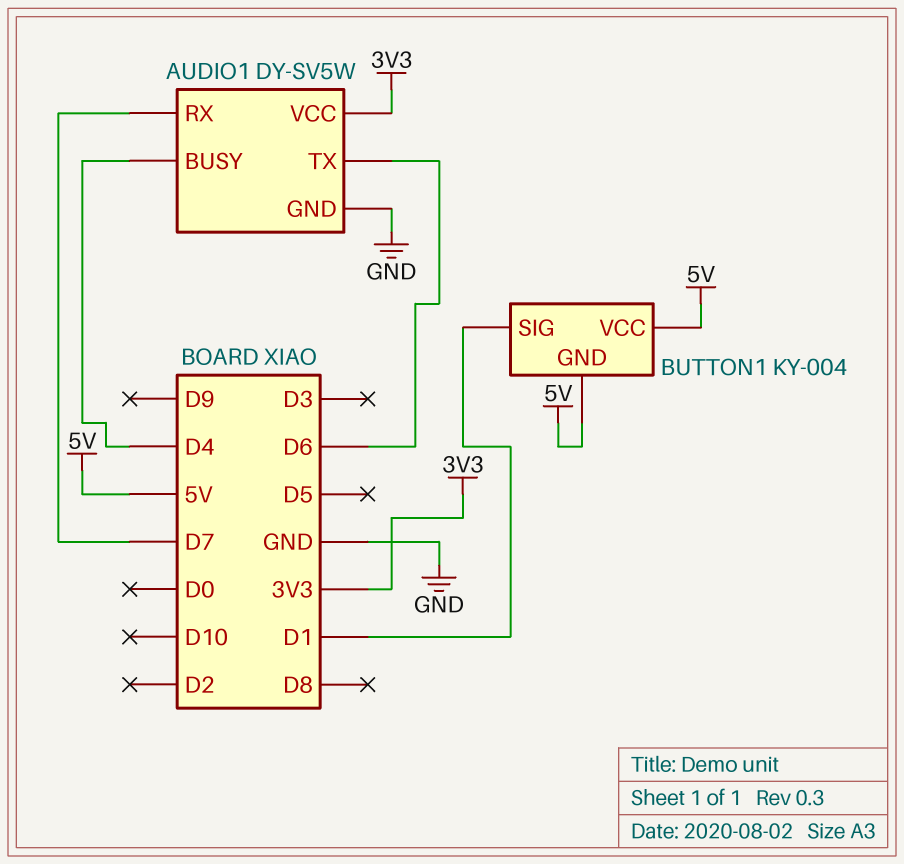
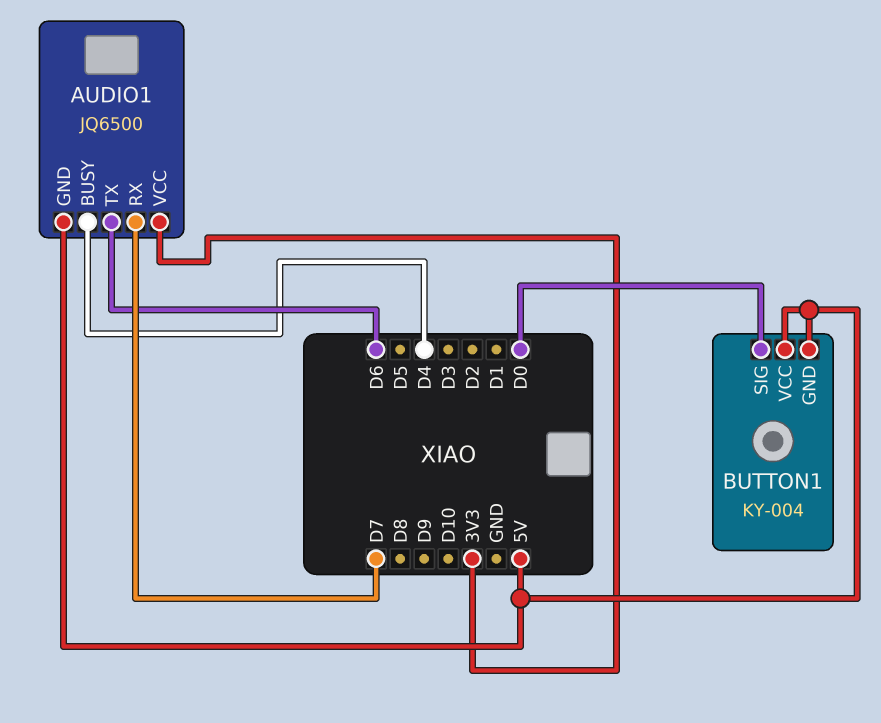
AUDIO1: DY-SV5W -> JQ6500
AUDIO1 pin GND: GND -> 5V
BUTTON1 pin SIG: D1 -> D0

